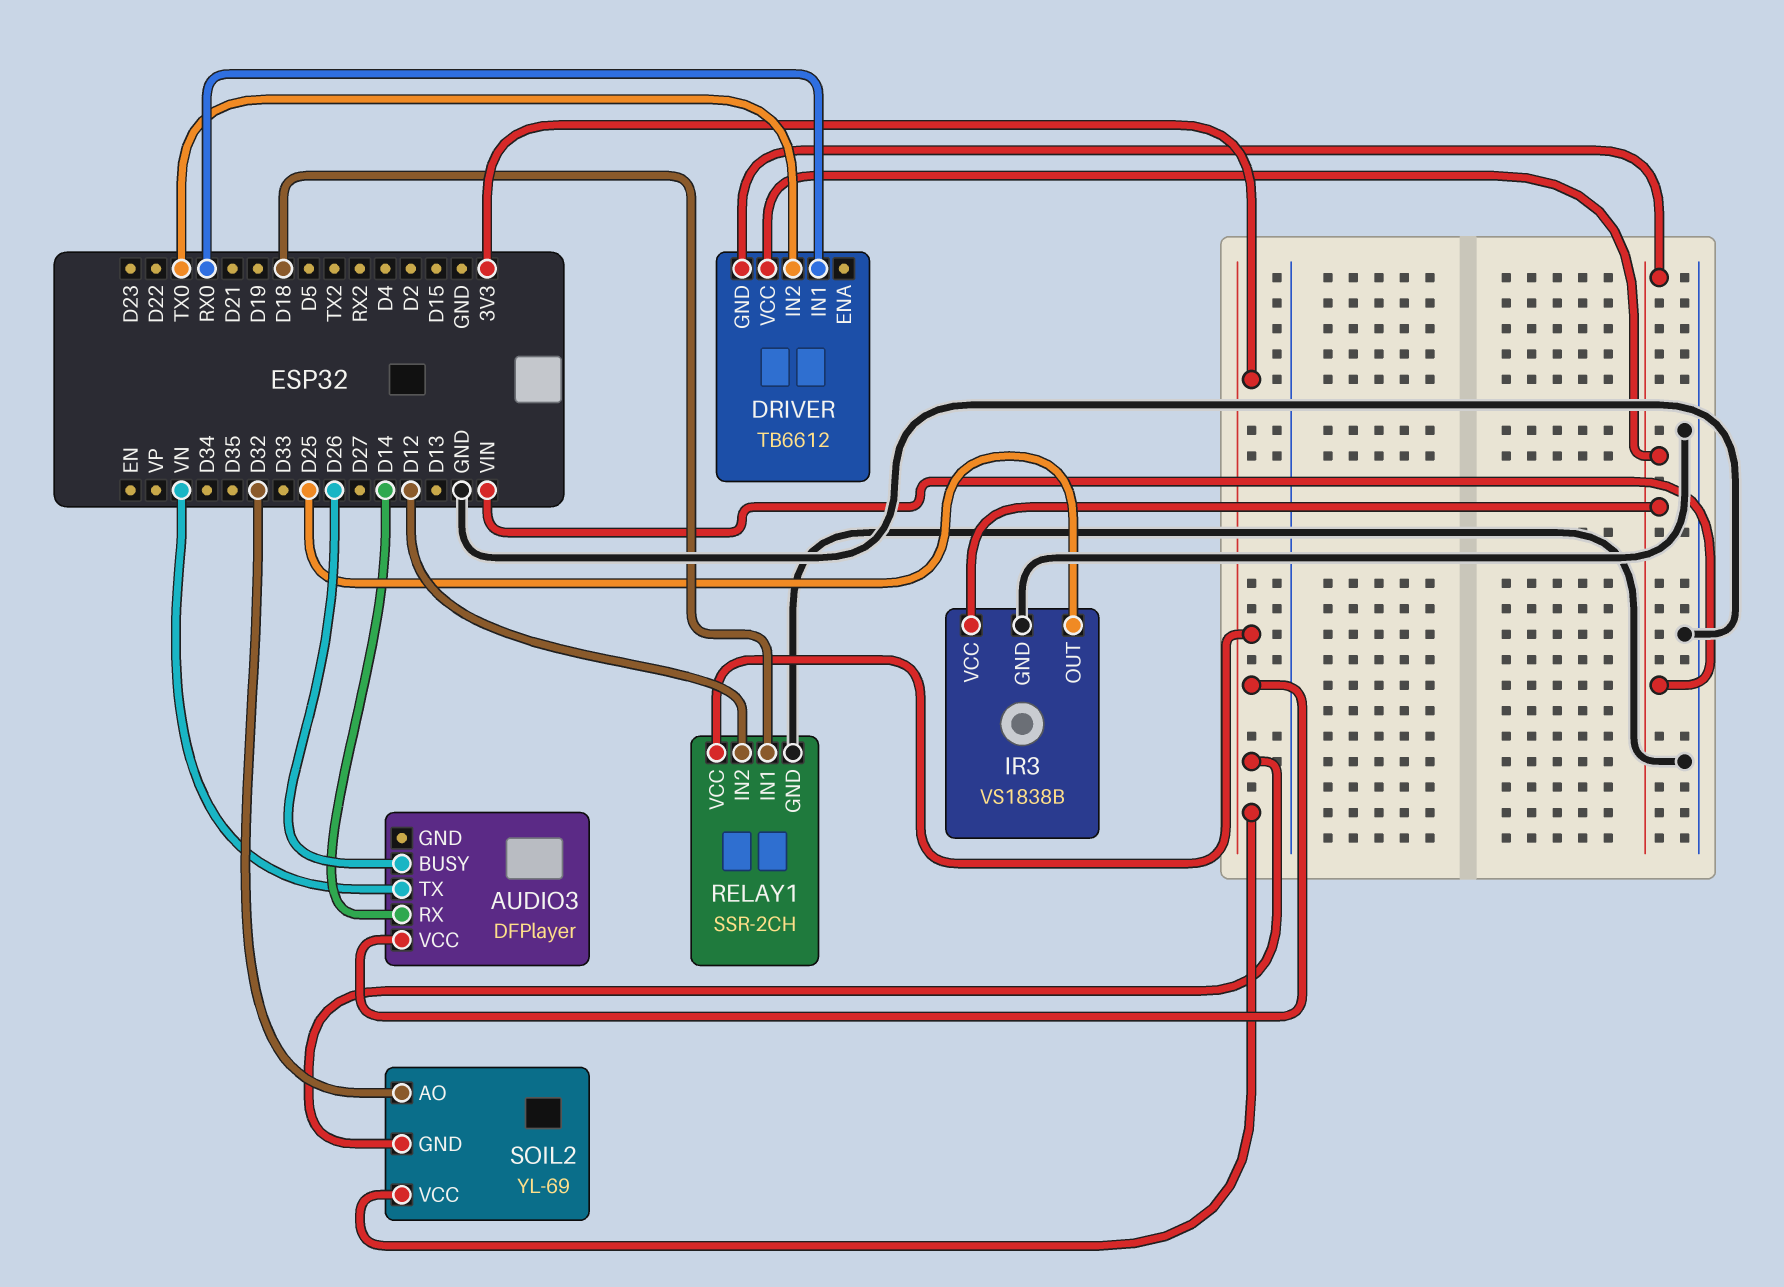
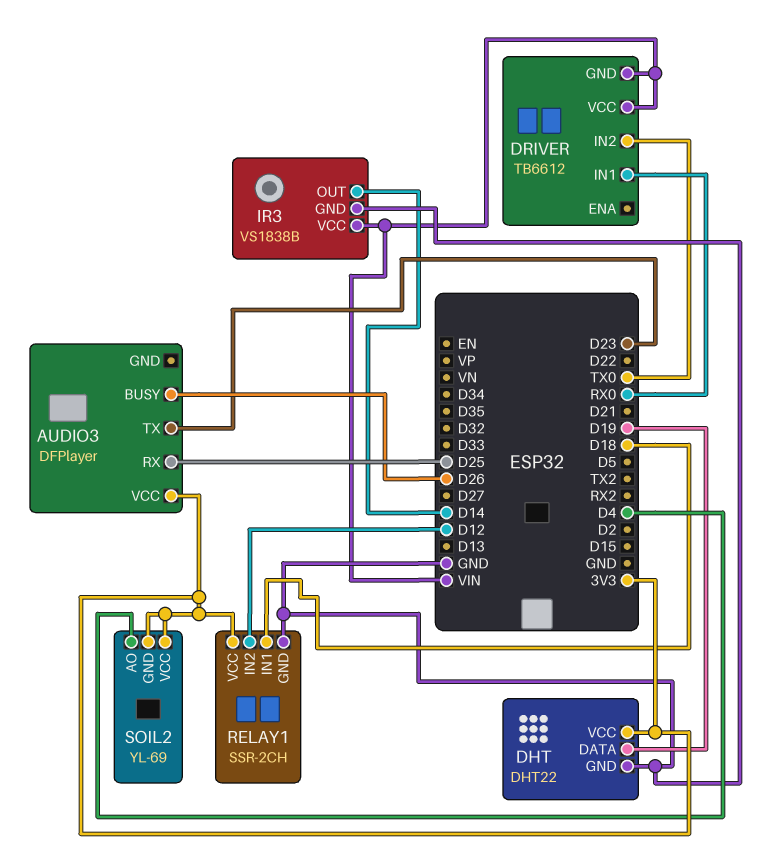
AUDIO3 pin RX: D14 -> D25
AUDIO3 pin TX: VN -> D23
DHT: none -> DHT22
DHT pin DATA: none -> D19
DHT pin GND: none -> GND
DHT pin VCC: none -> 3V3
IR3 pin OUT: D25 -> D14
SOIL2 pin AO: D32 -> D4

